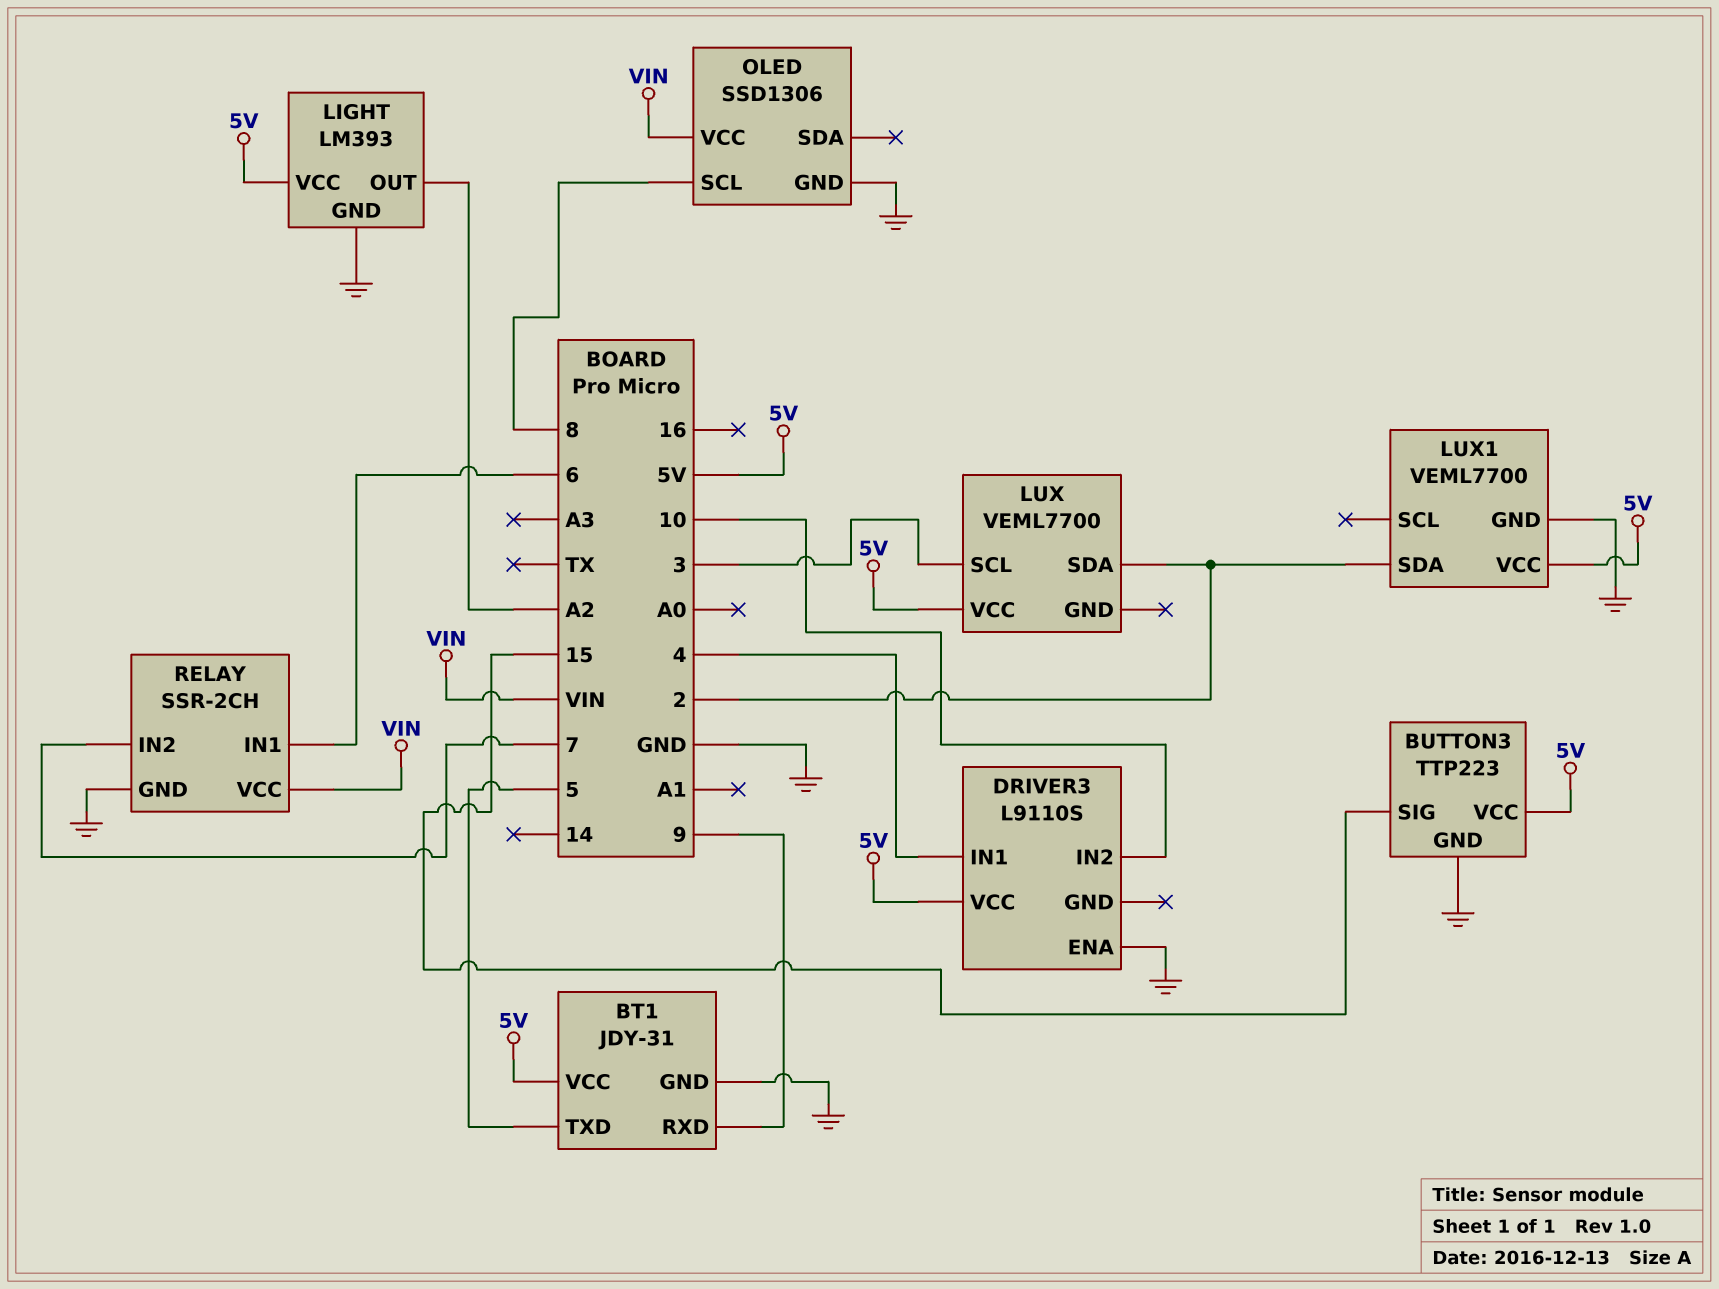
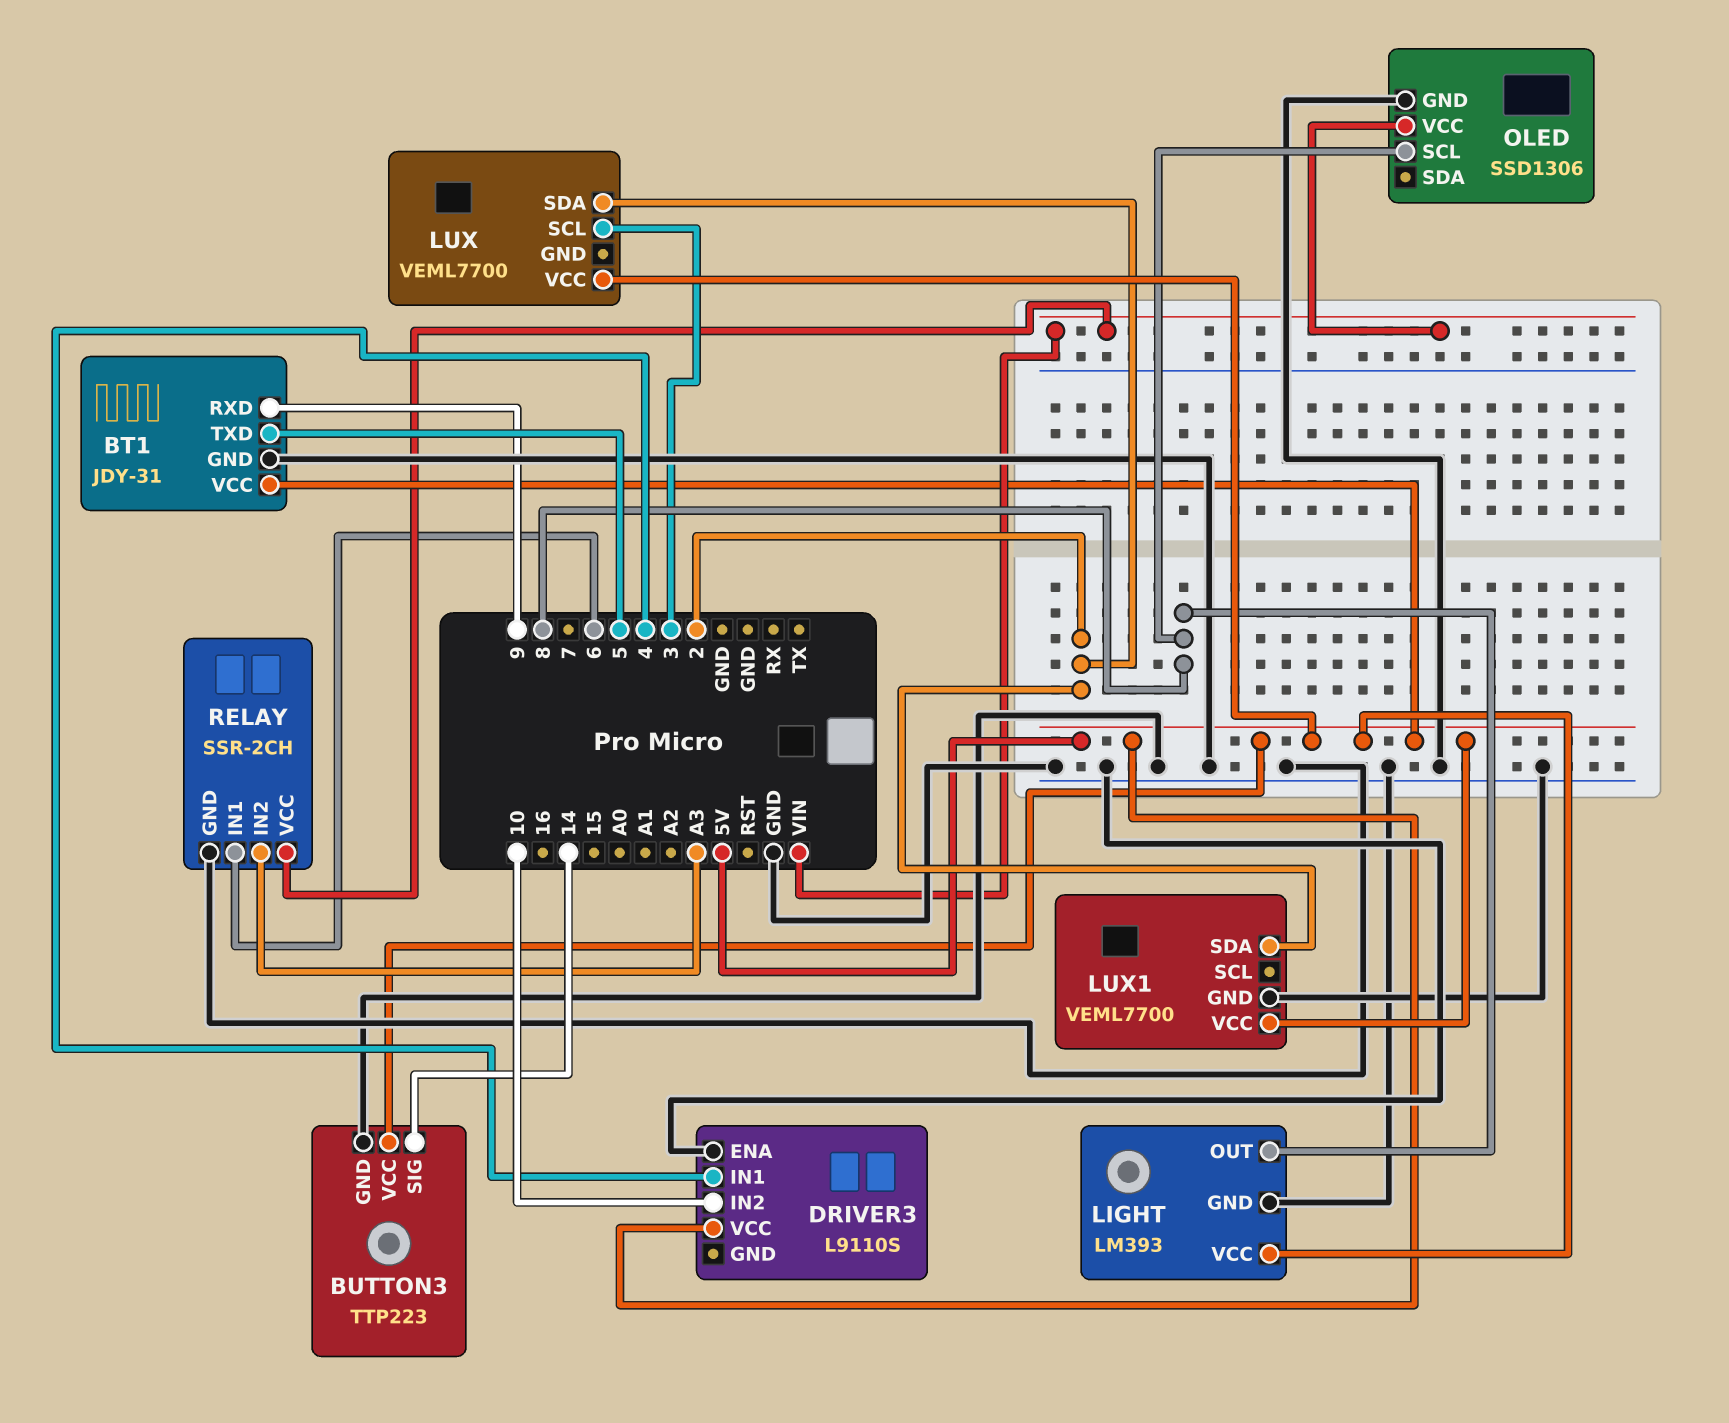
BUTTON3 pin SIG: 15 -> 14
LIGHT pin OUT: A2 -> 8
RELAY pin IN2: 7 -> A3

